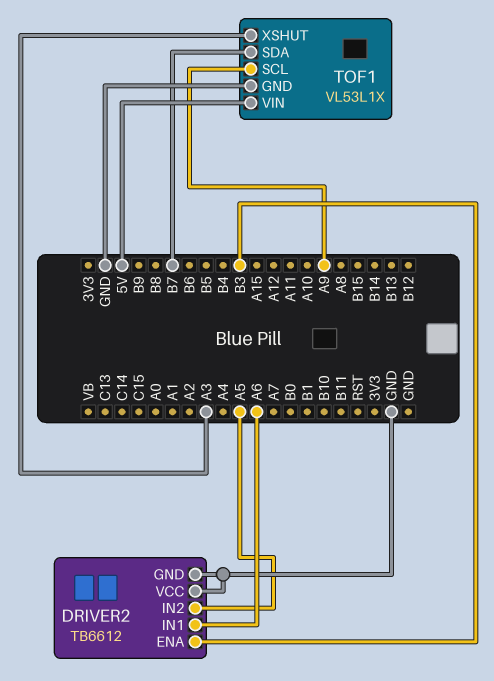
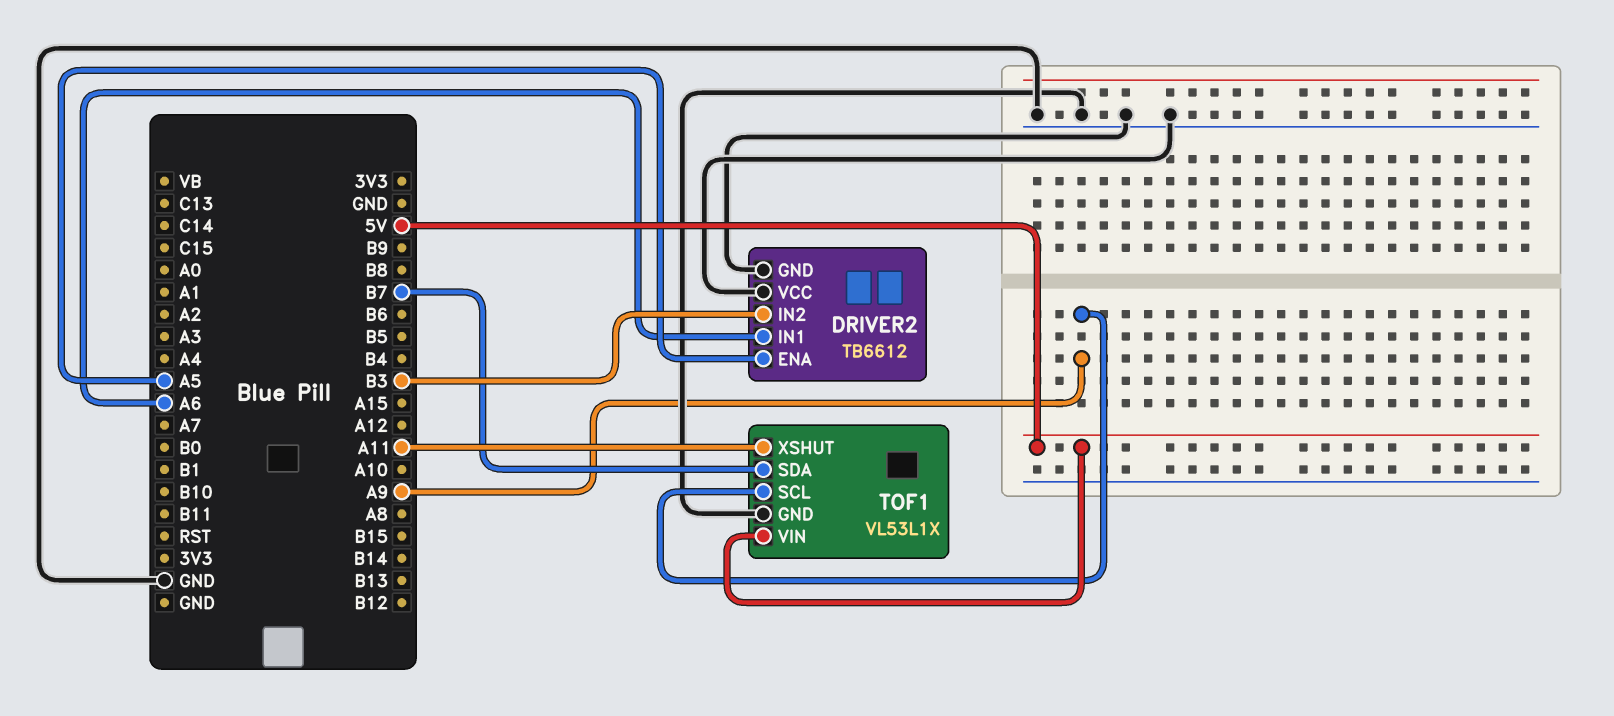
DRIVER2 pin ENA: B3 -> A5
DRIVER2 pin IN2: A5 -> B3
TOF1 pin XSHUT: A3 -> A11

